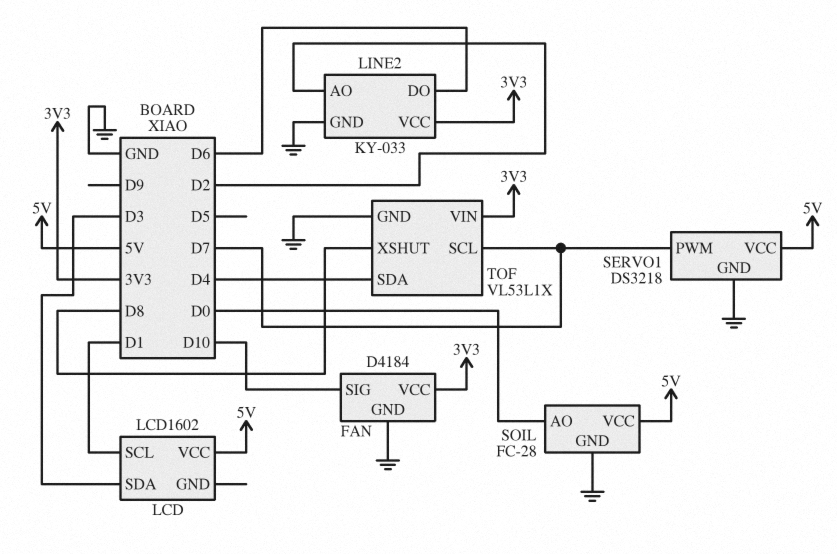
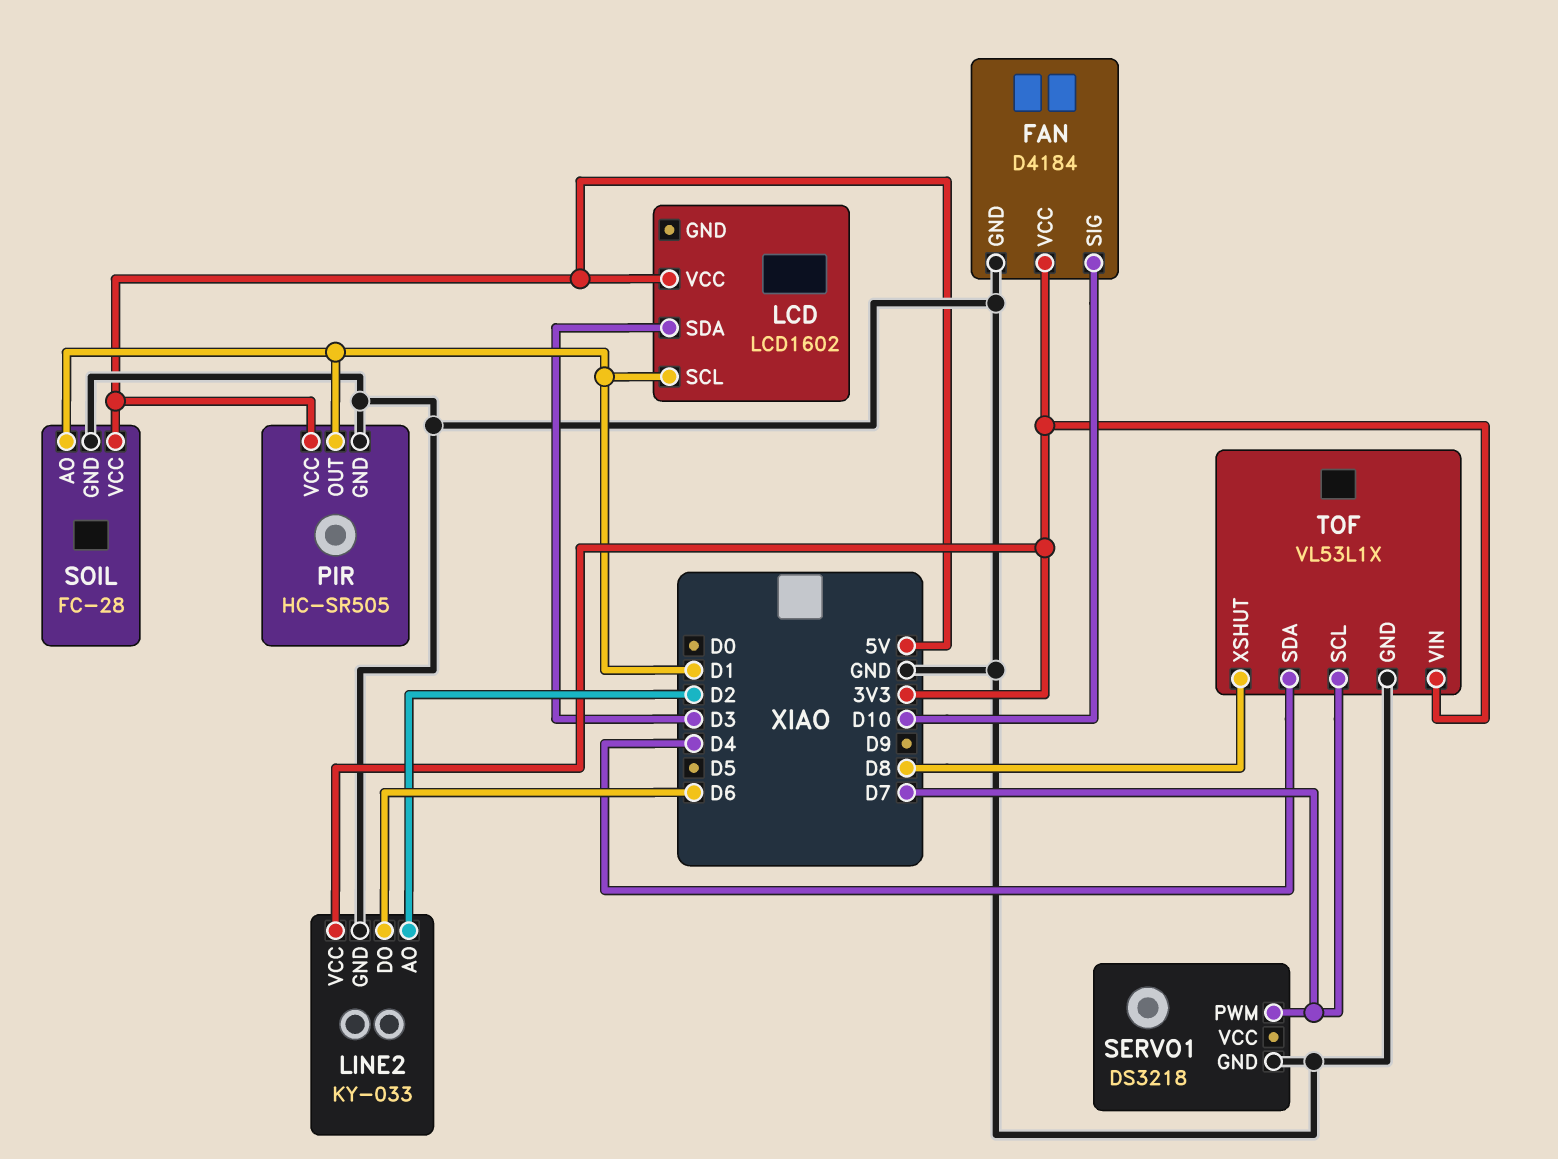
PIR: none -> HC-SR505
PIR pin GND: none -> GND
PIR pin OUT: none -> D1
PIR pin VCC: none -> 5V
SERVO1 pin VCC: 5V -> none
SOIL pin AO: D0 -> D1

